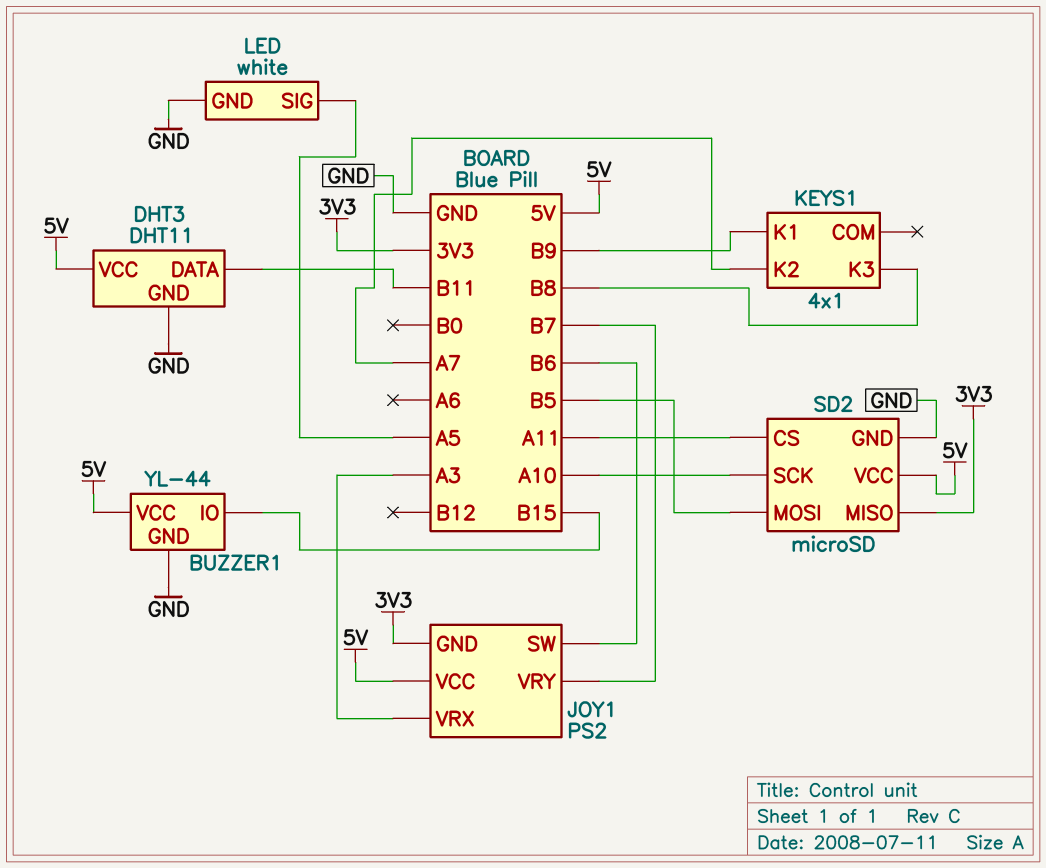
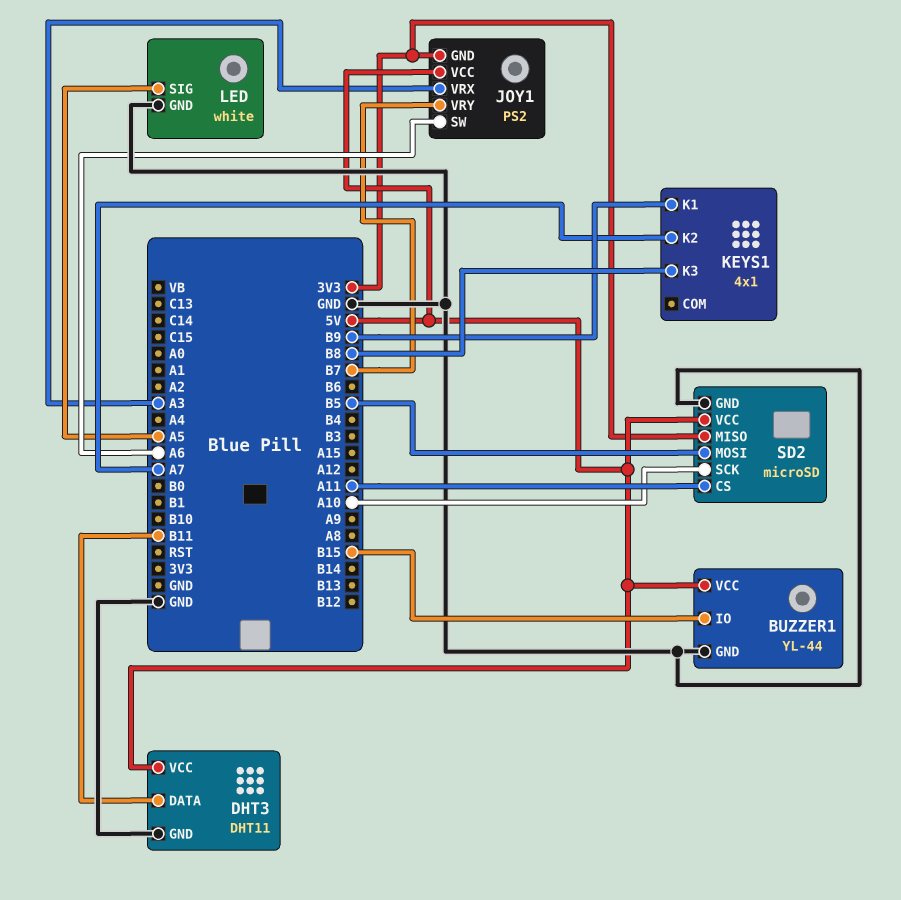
JOY1 pin SW: B6 -> A6

